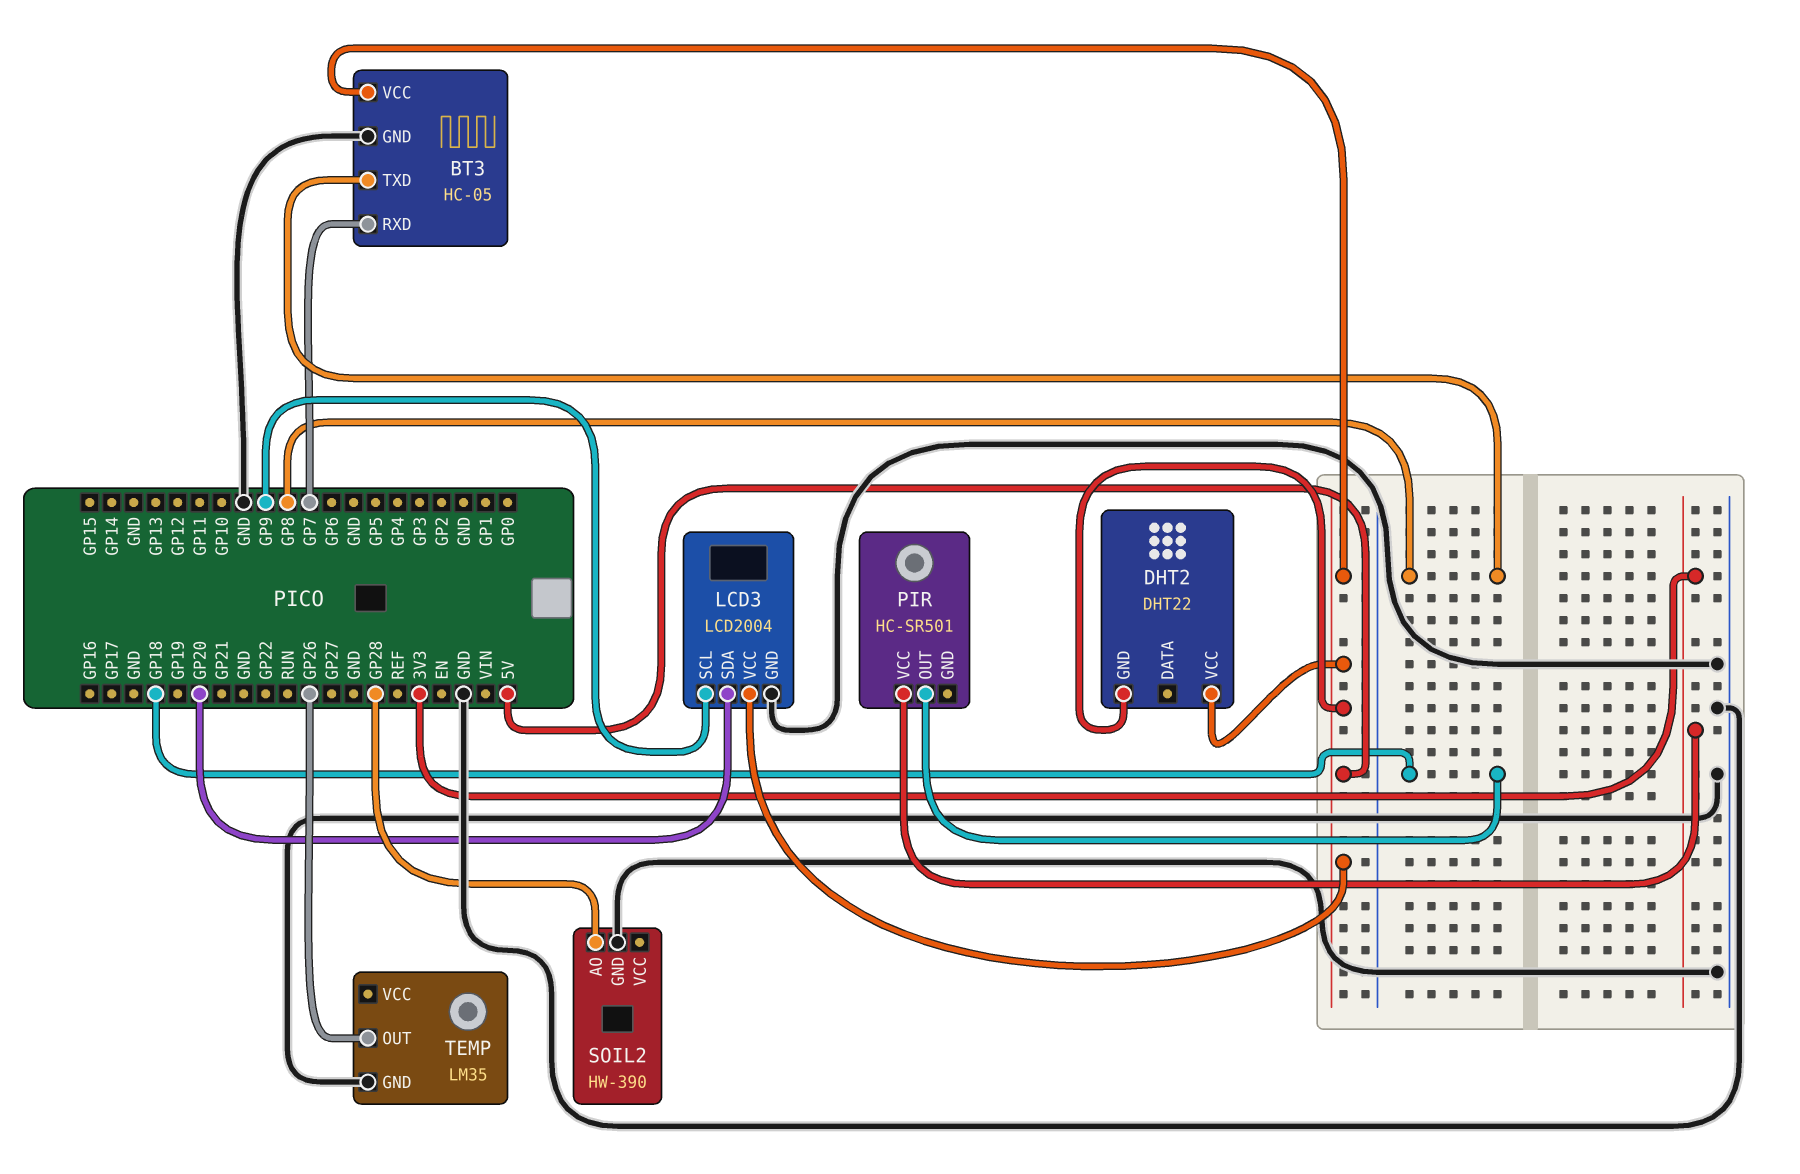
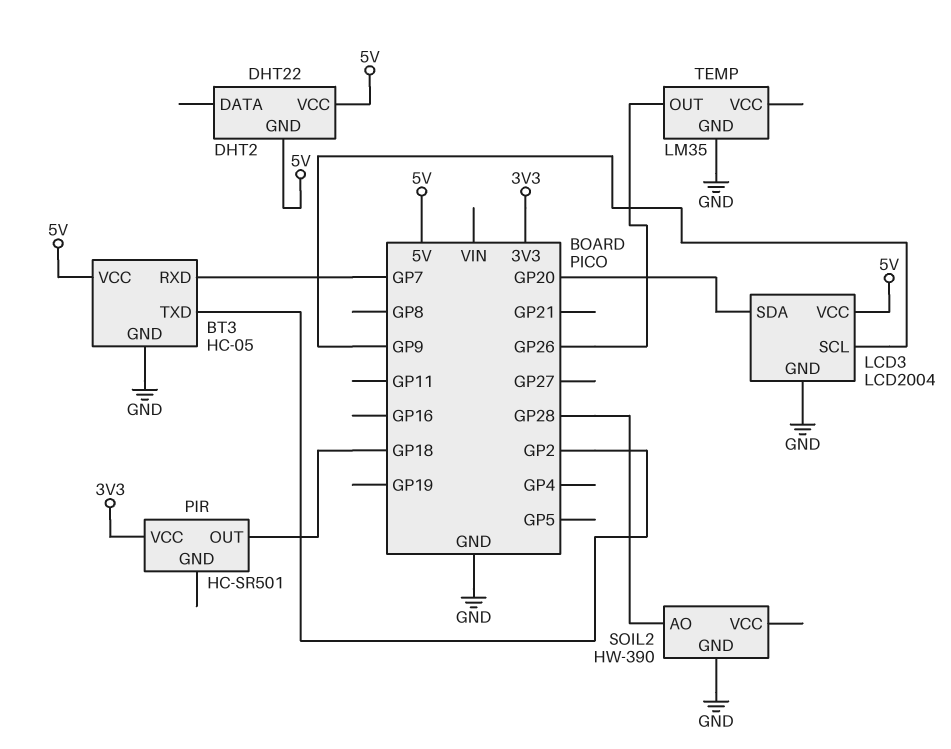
BT3 pin TXD: GP8 -> GP2

